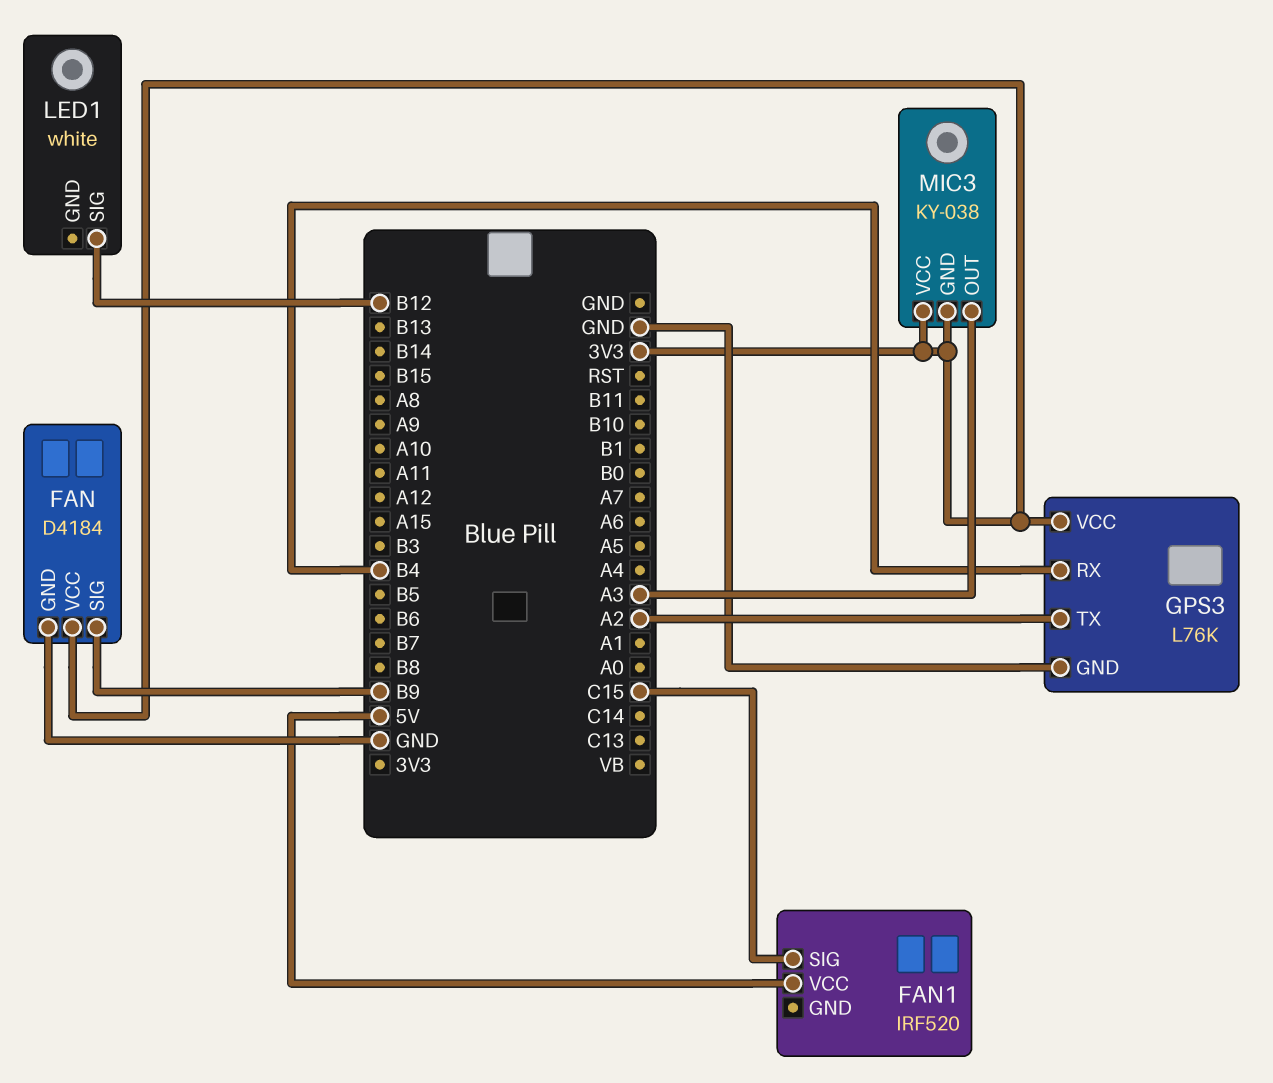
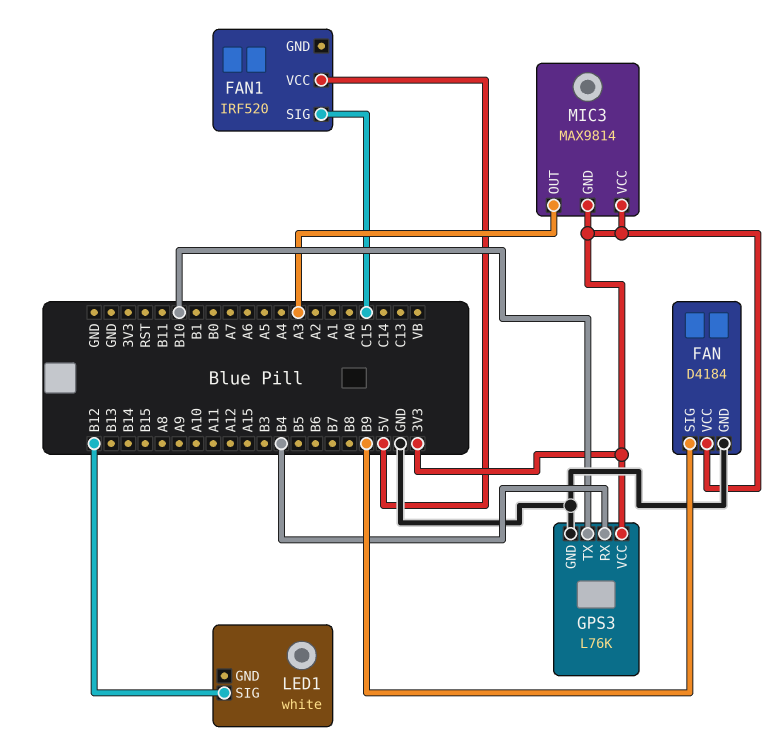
GPS3 pin TX: A2 -> B10
MIC3: KY-038 -> MAX9814

